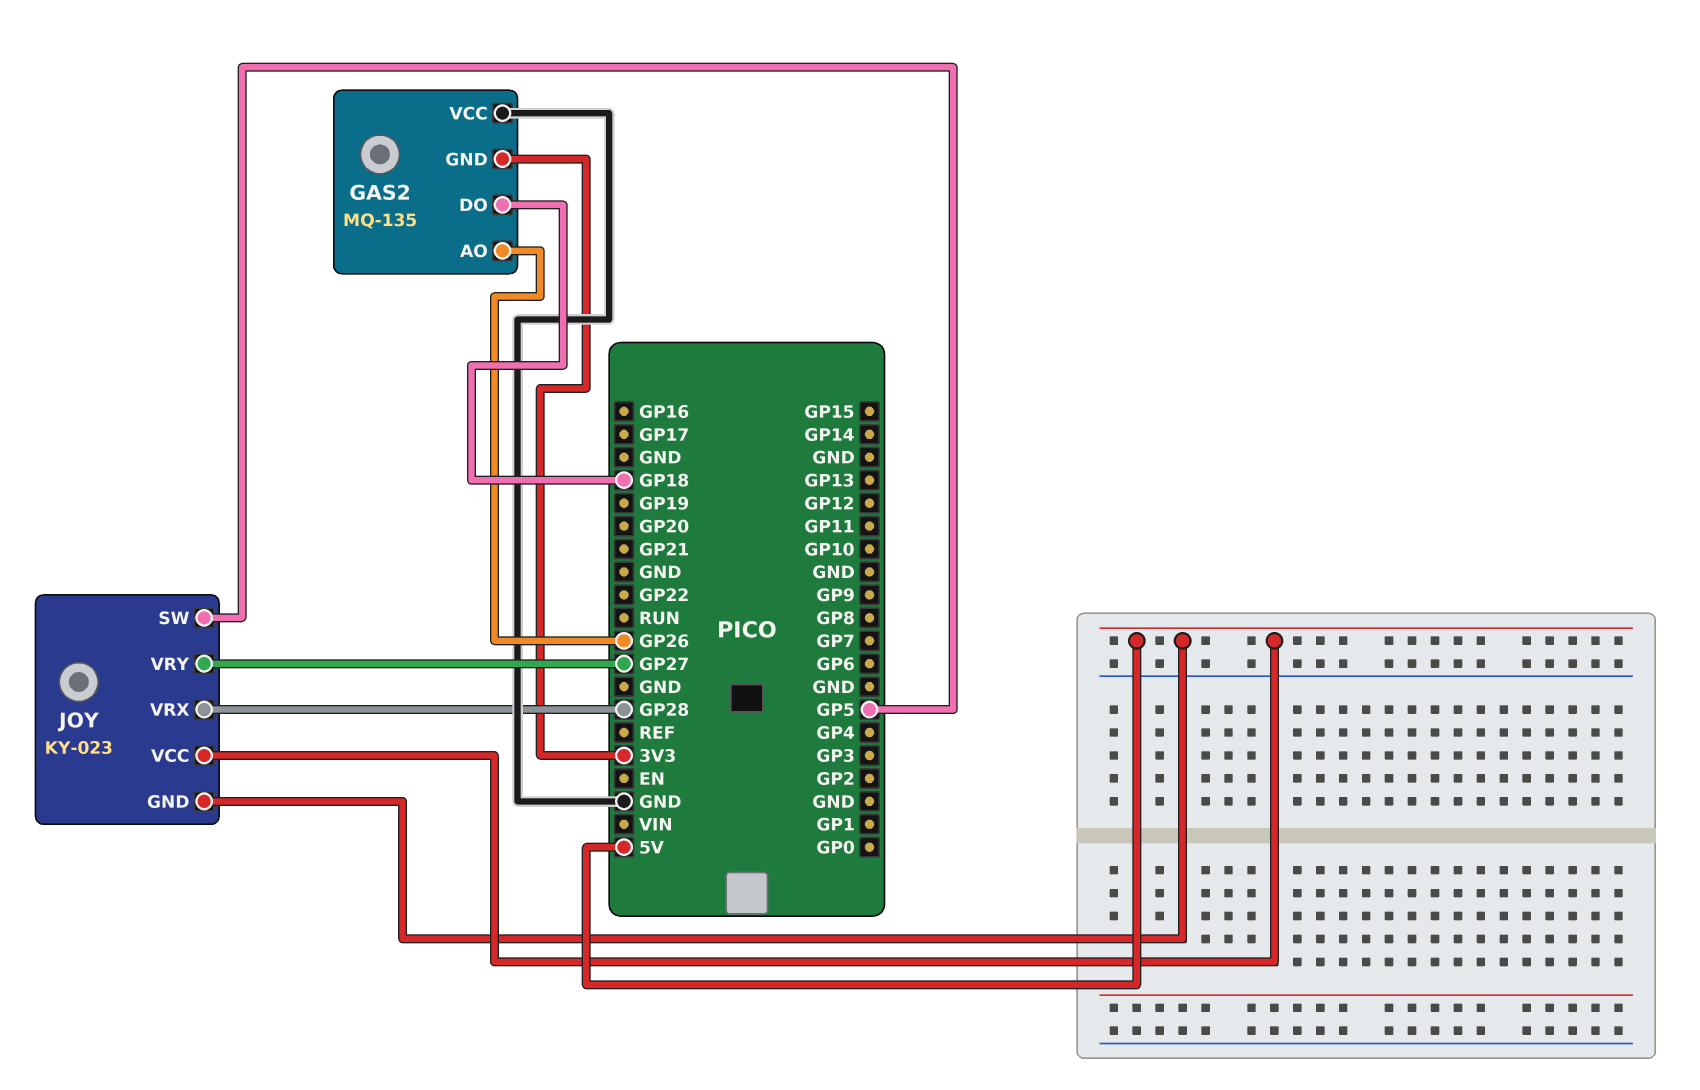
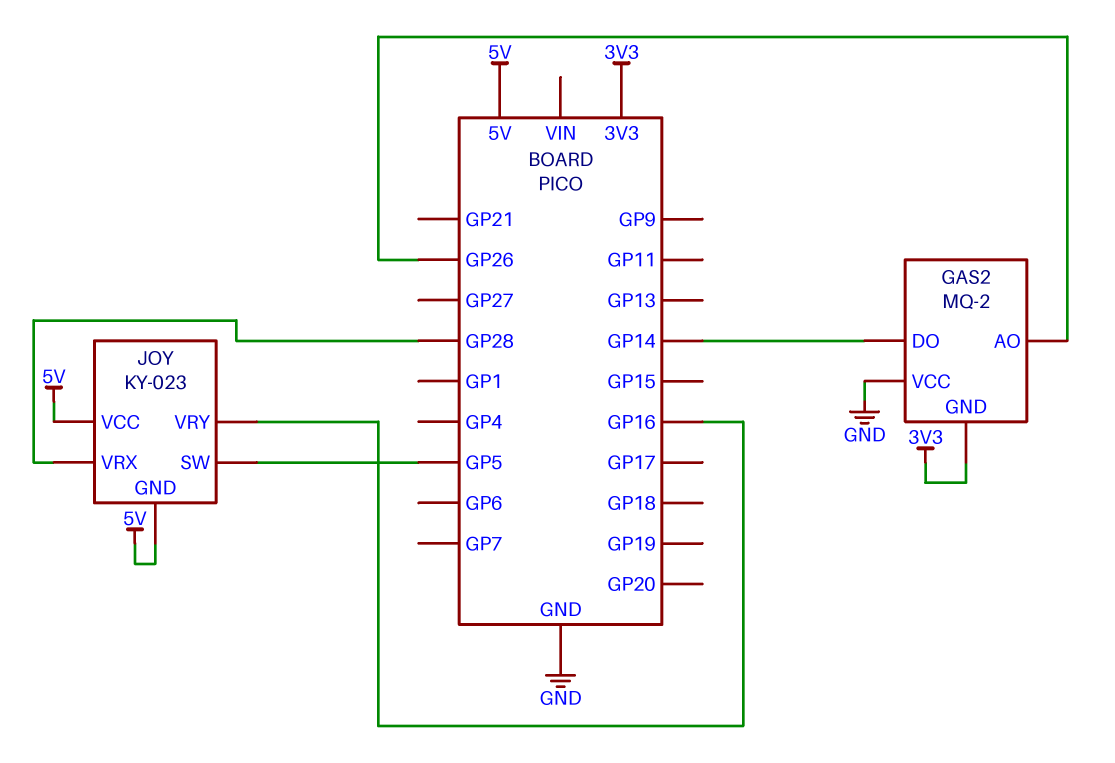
GAS2: MQ-135 -> MQ-2
GAS2 pin DO: GP18 -> GP14
JOY pin VRY: GP27 -> GP16

